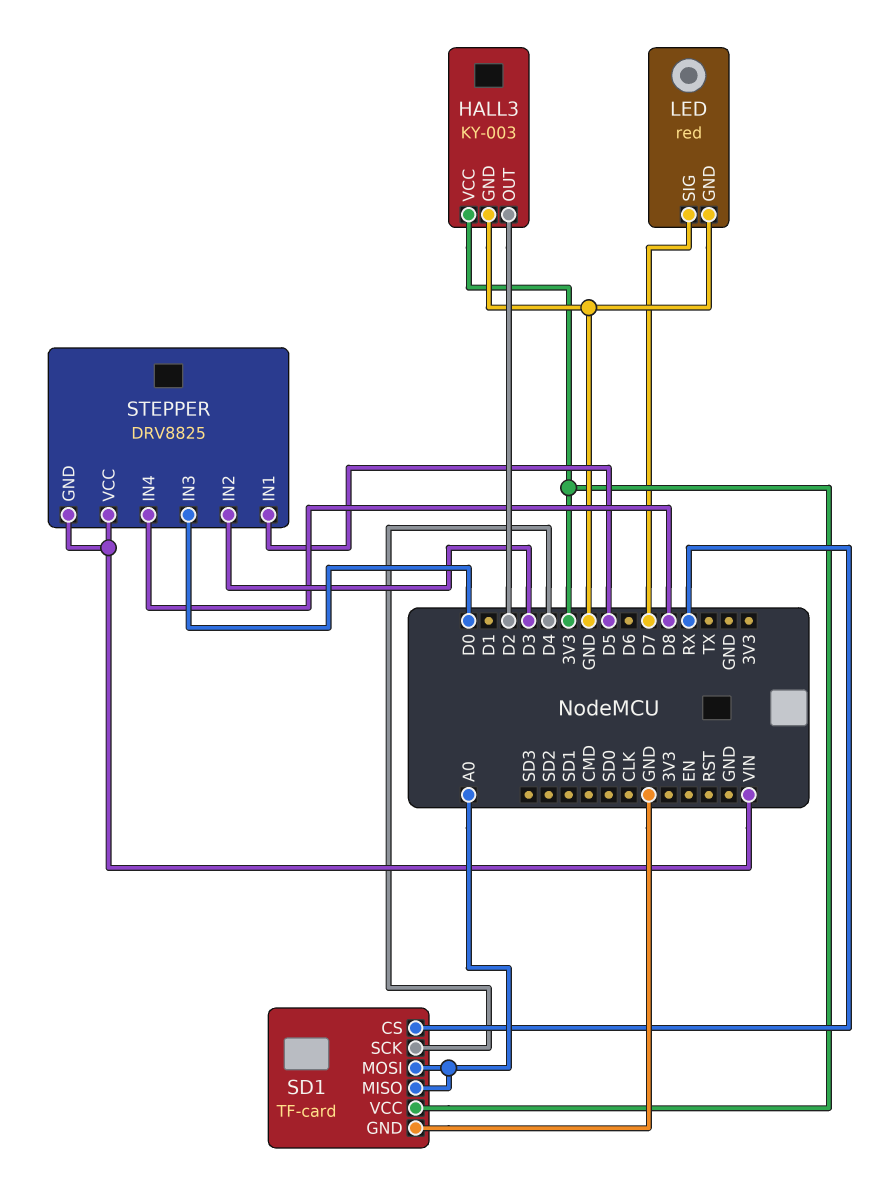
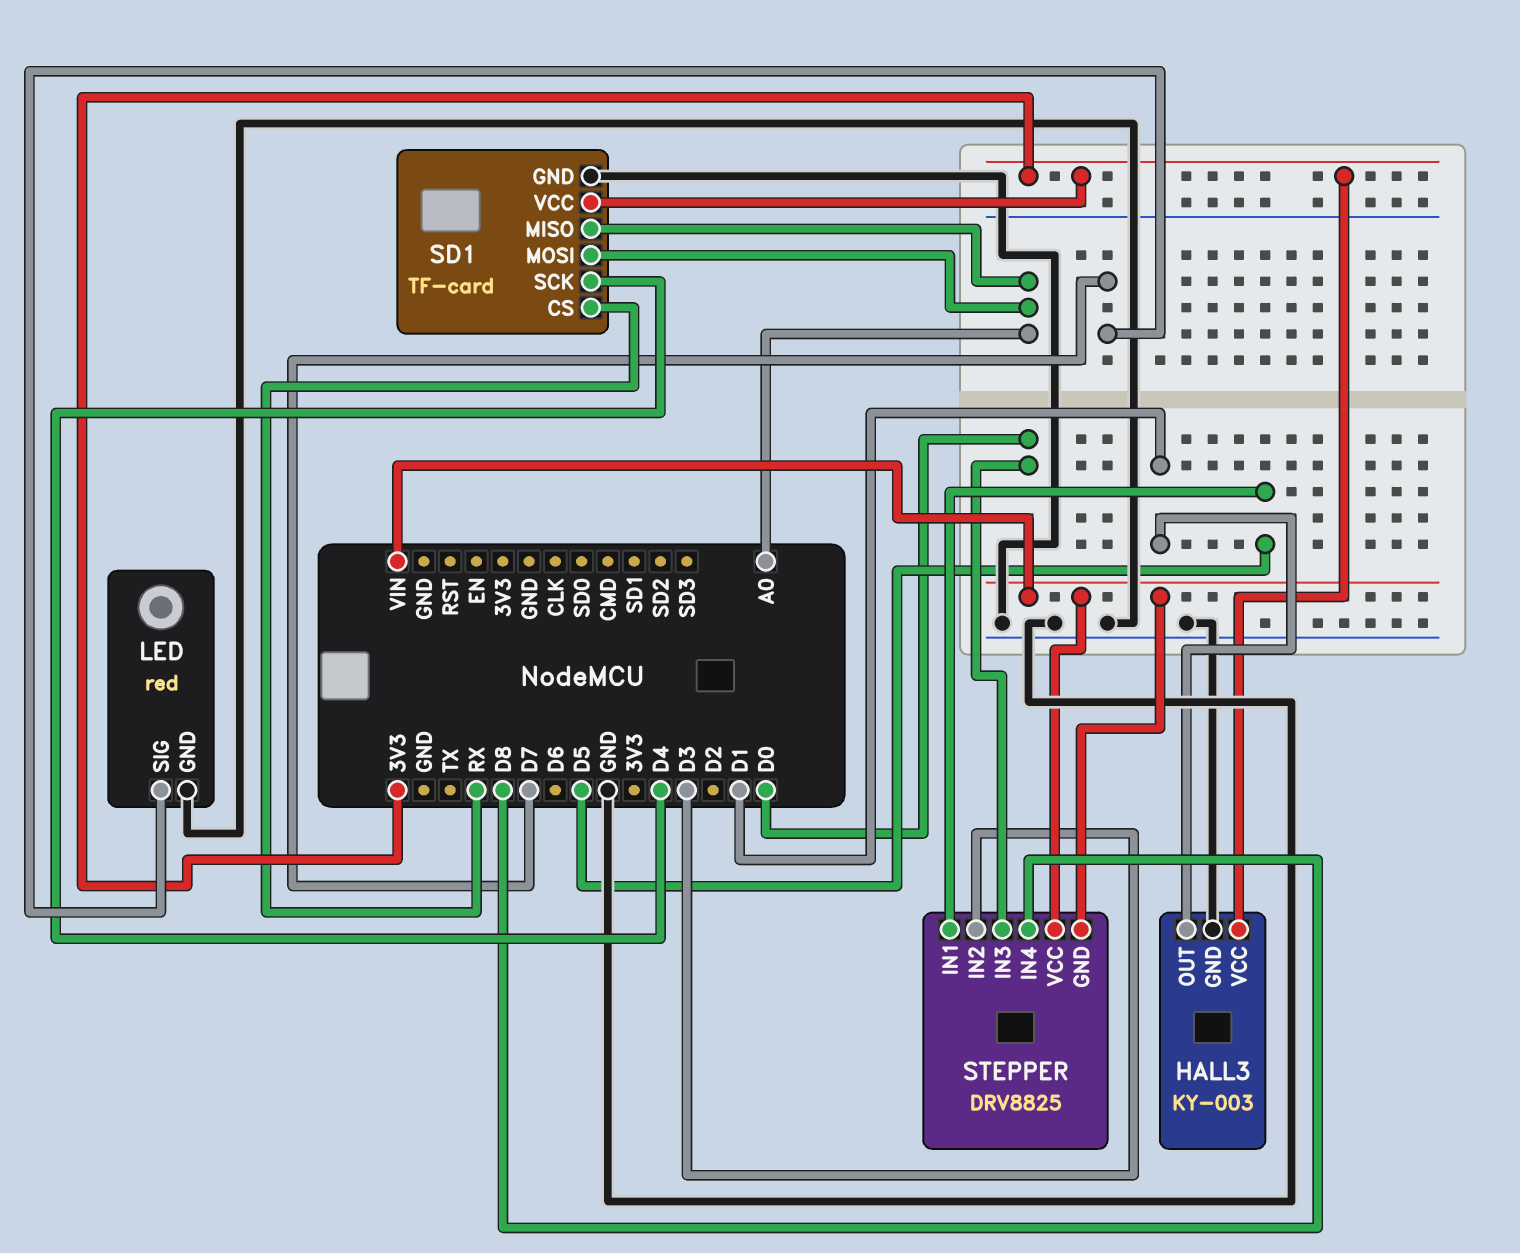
HALL3 pin OUT: D2 -> D1

